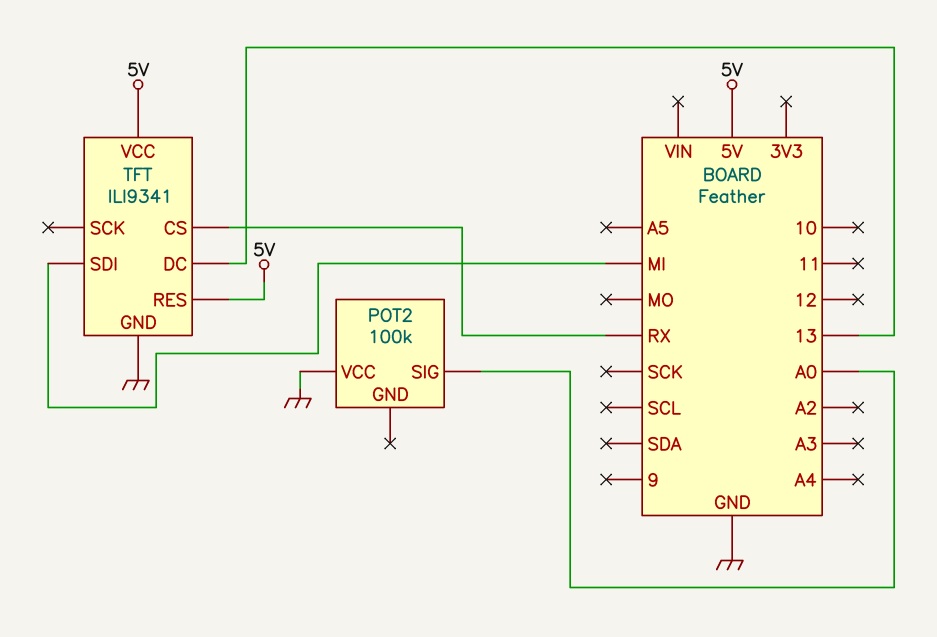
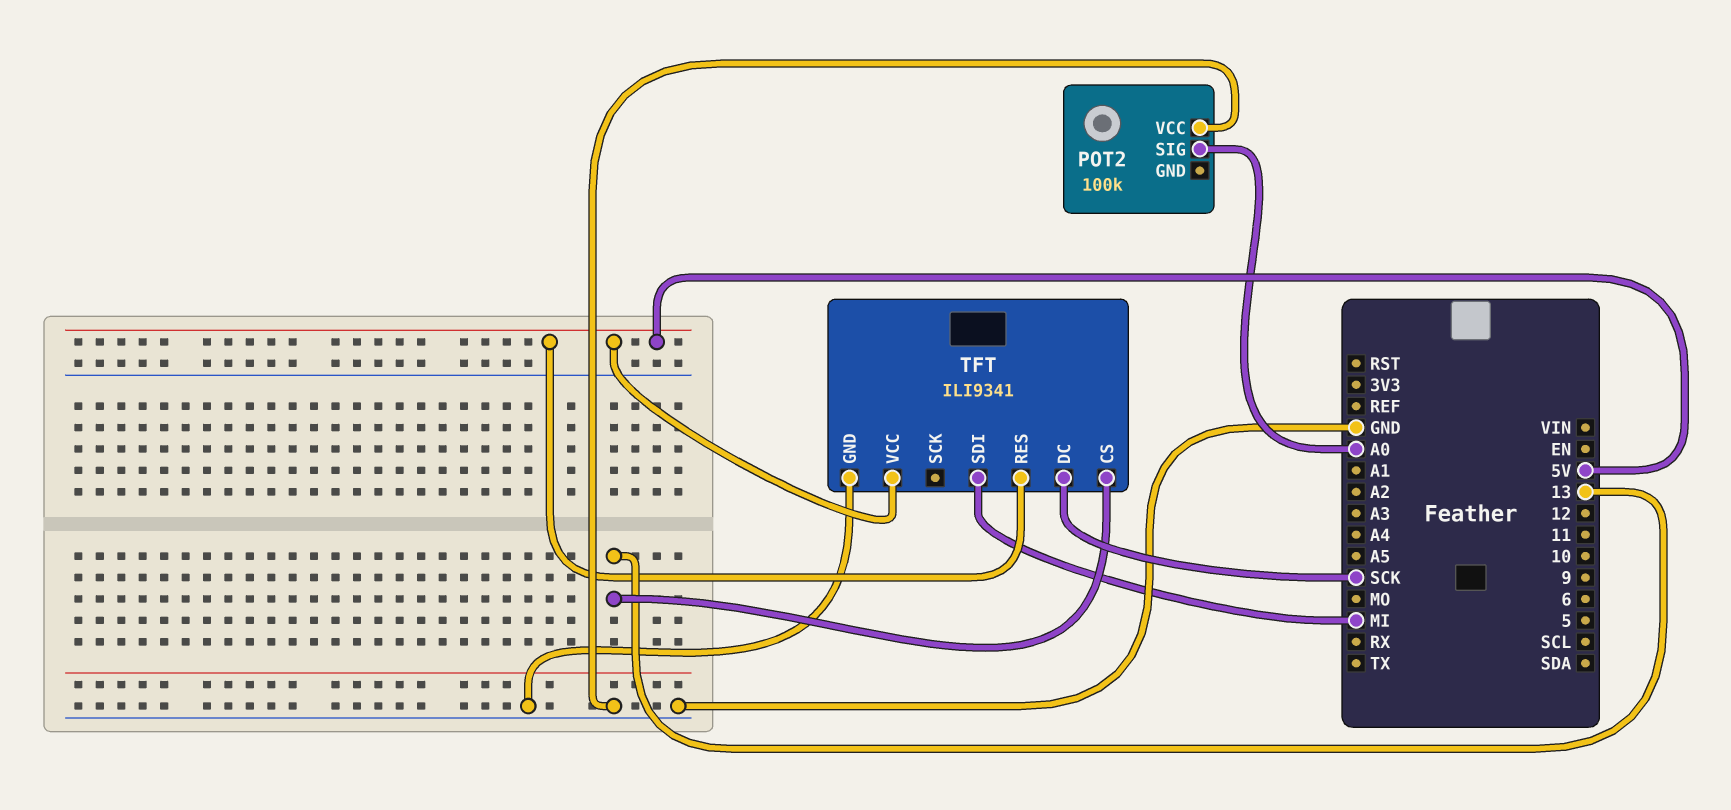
TFT pin CS: RX -> 13
TFT pin DC: 13 -> SCK

